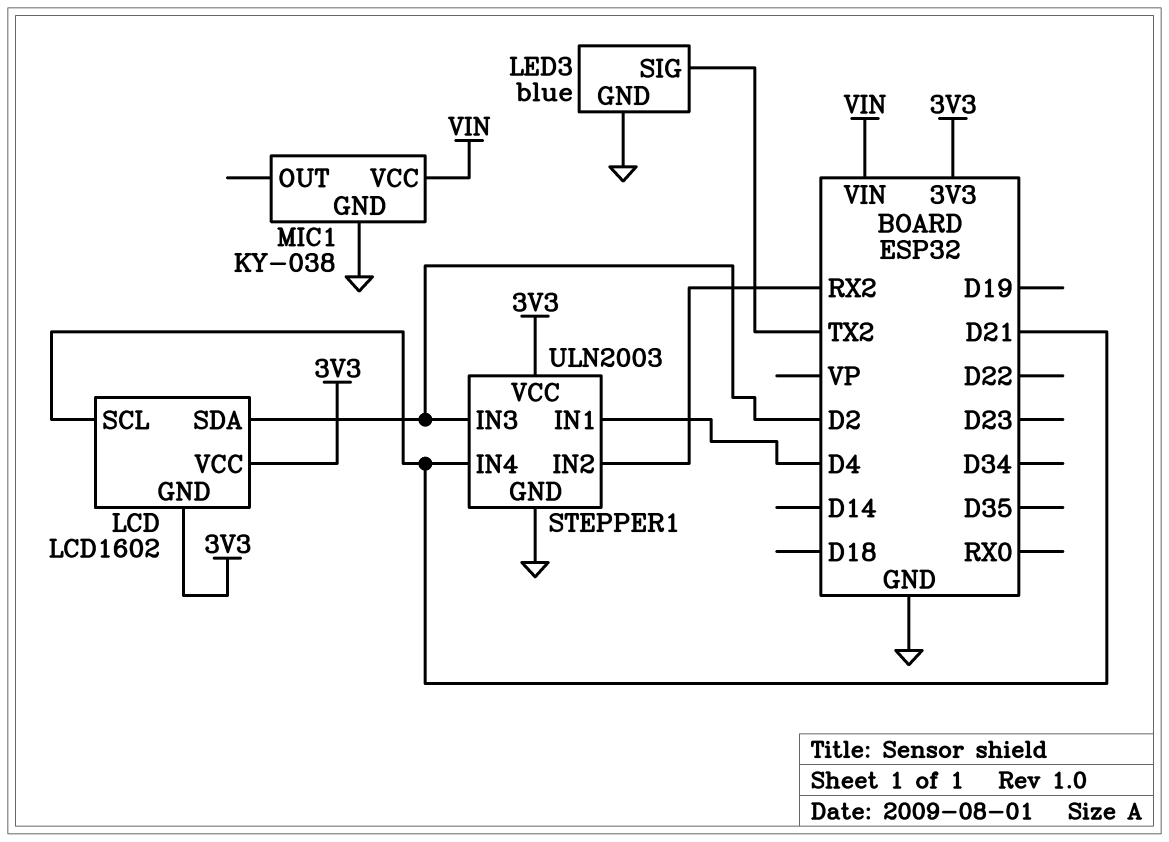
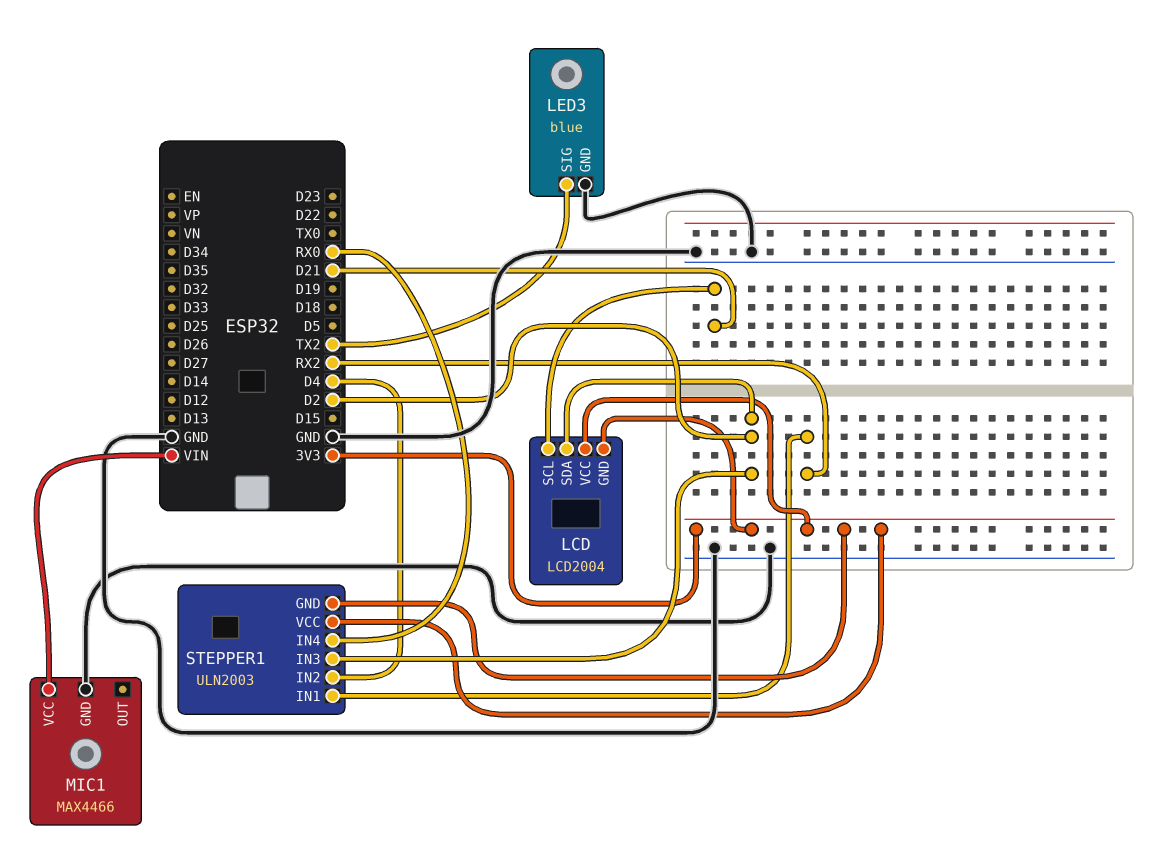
LCD: LCD1602 -> LCD2004
MIC1: KY-038 -> MAX4466
STEPPER1 pin GND: GND -> 3V3
STEPPER1 pin IN1: D4 -> RX2
STEPPER1 pin IN2: RX2 -> D4
STEPPER1 pin IN4: D21 -> RX0

